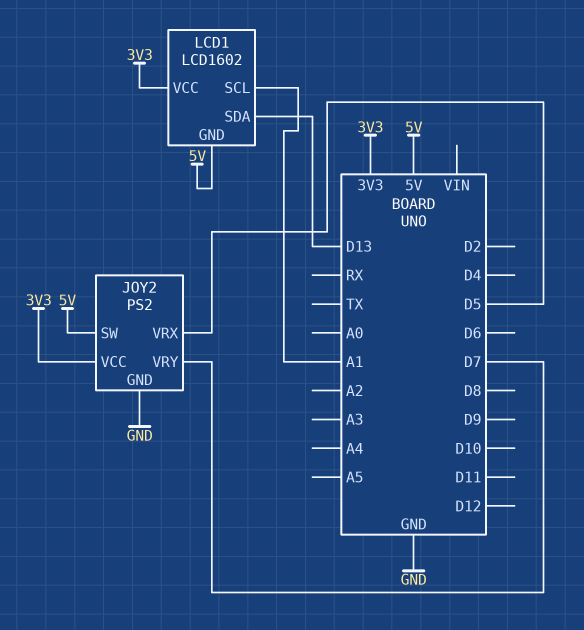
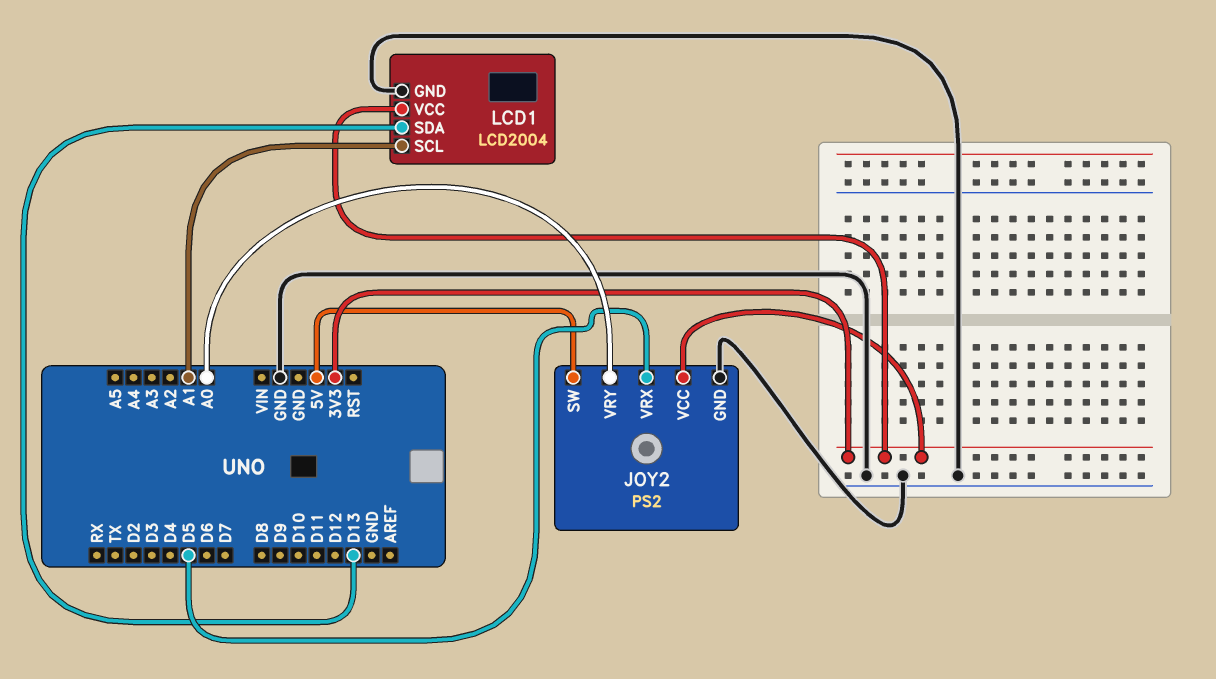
JOY2 pin VRY: D7 -> A0
LCD1: LCD1602 -> LCD2004
LCD1 pin GND: 5V -> GND

